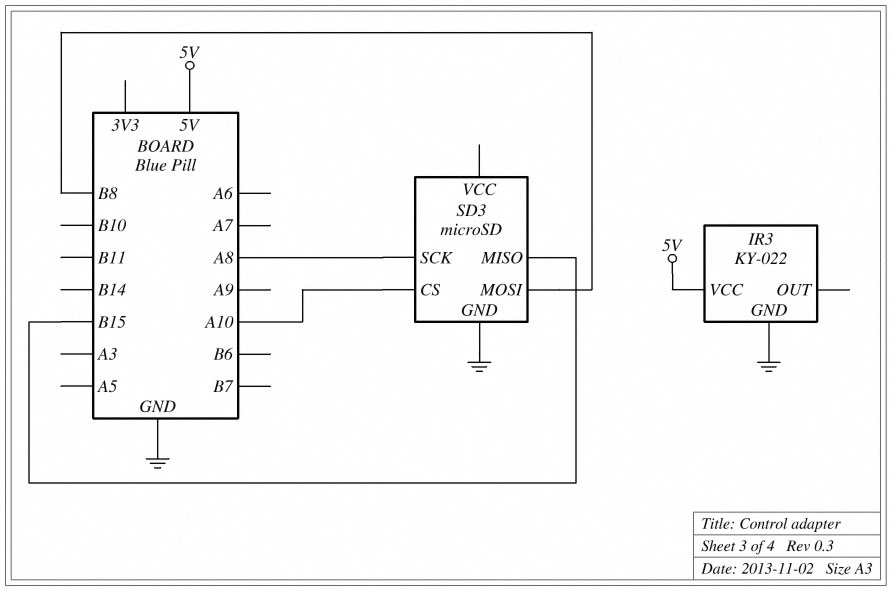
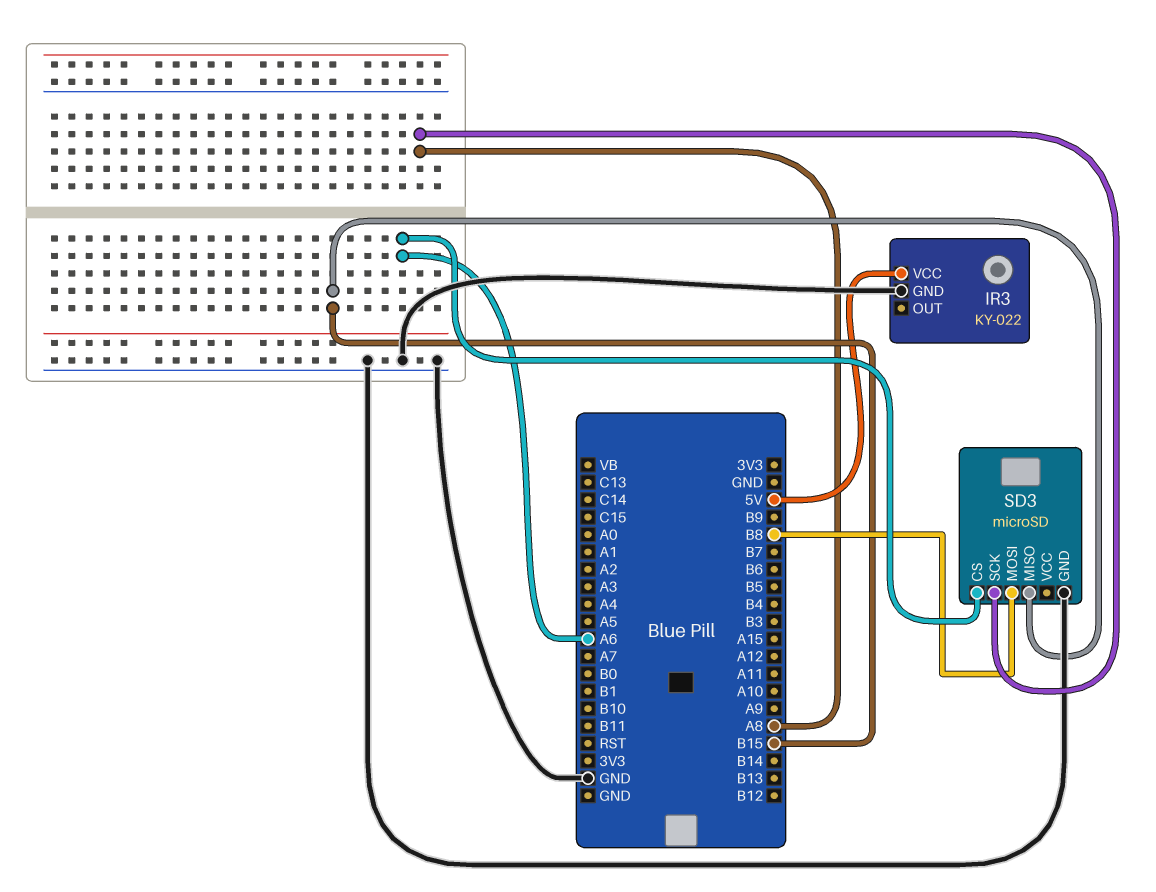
SD3 pin CS: A10 -> A6

